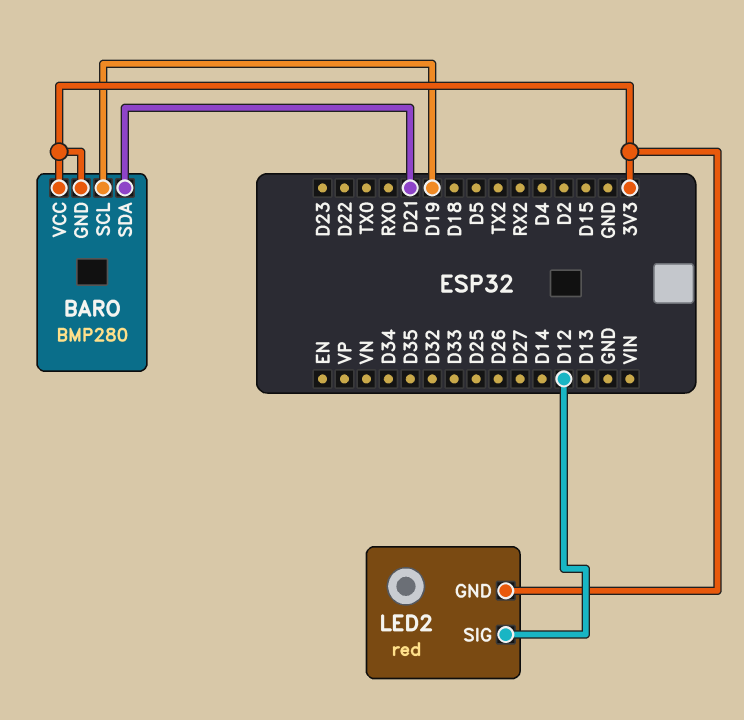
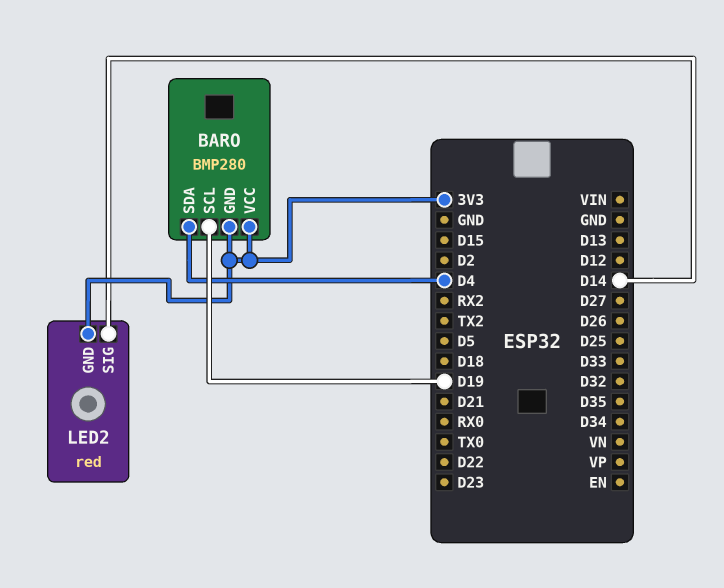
BARO pin SDA: D21 -> D4
LED2 pin SIG: D12 -> D14

